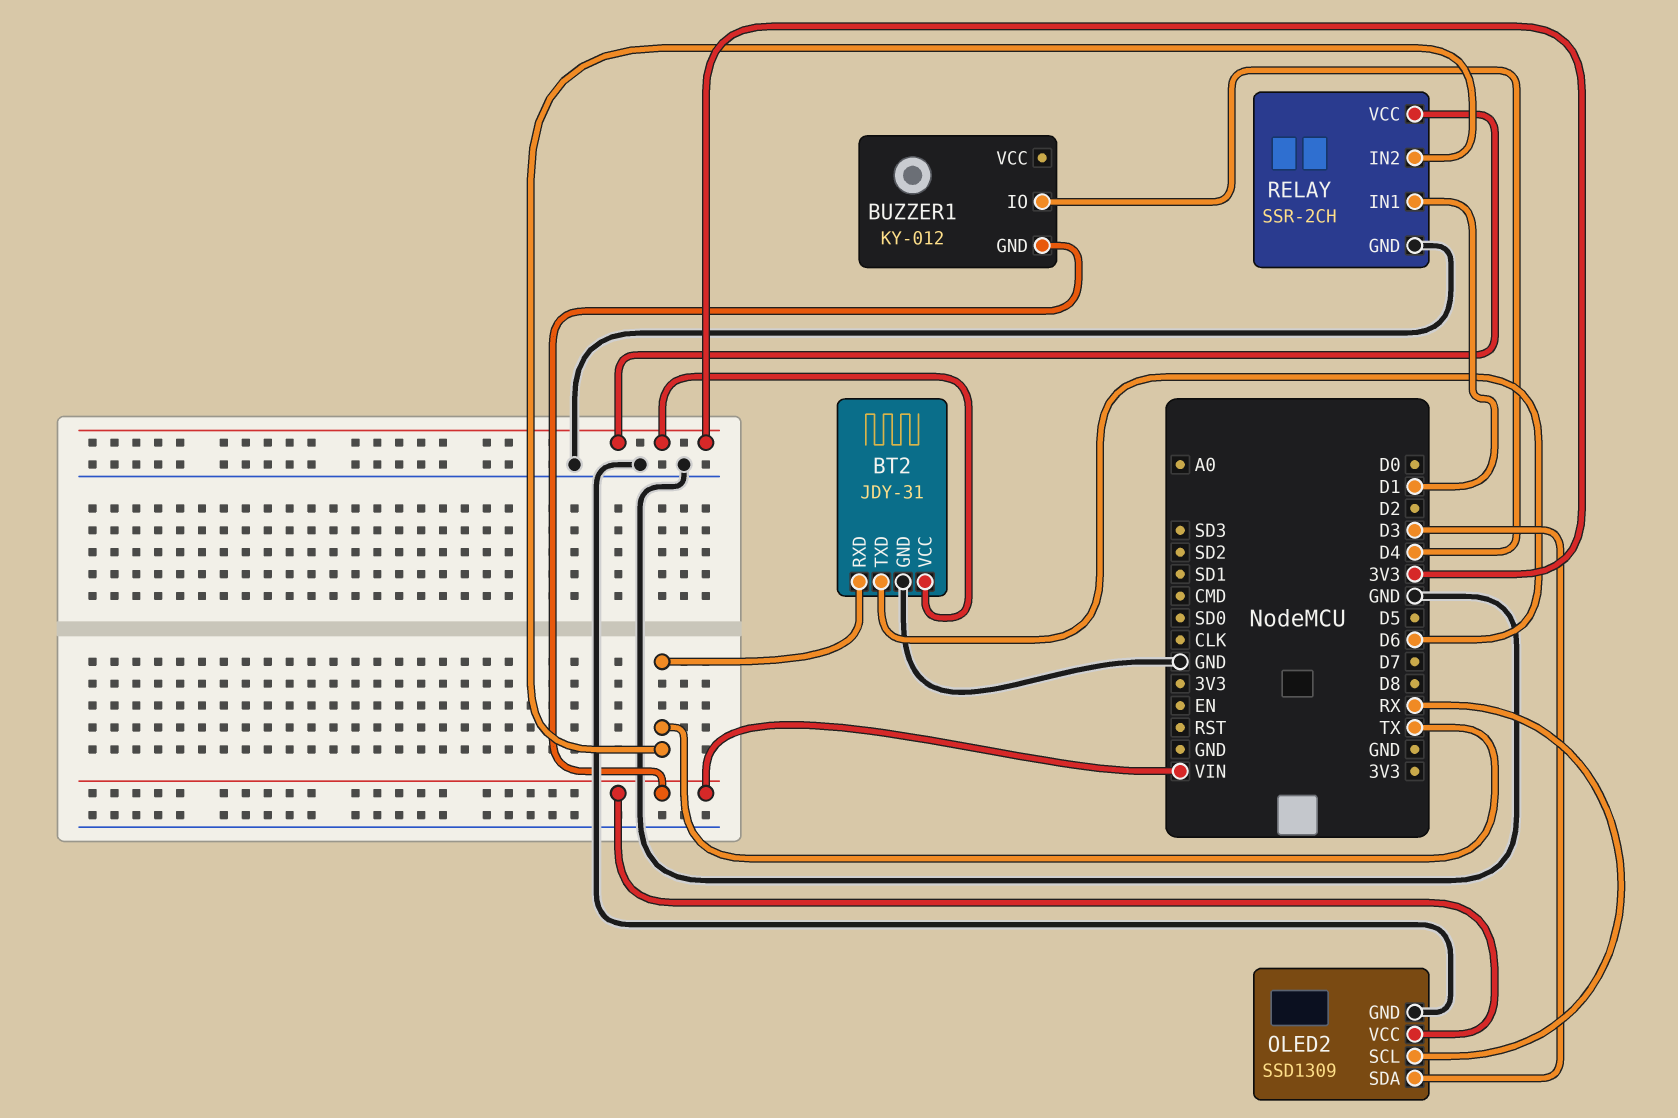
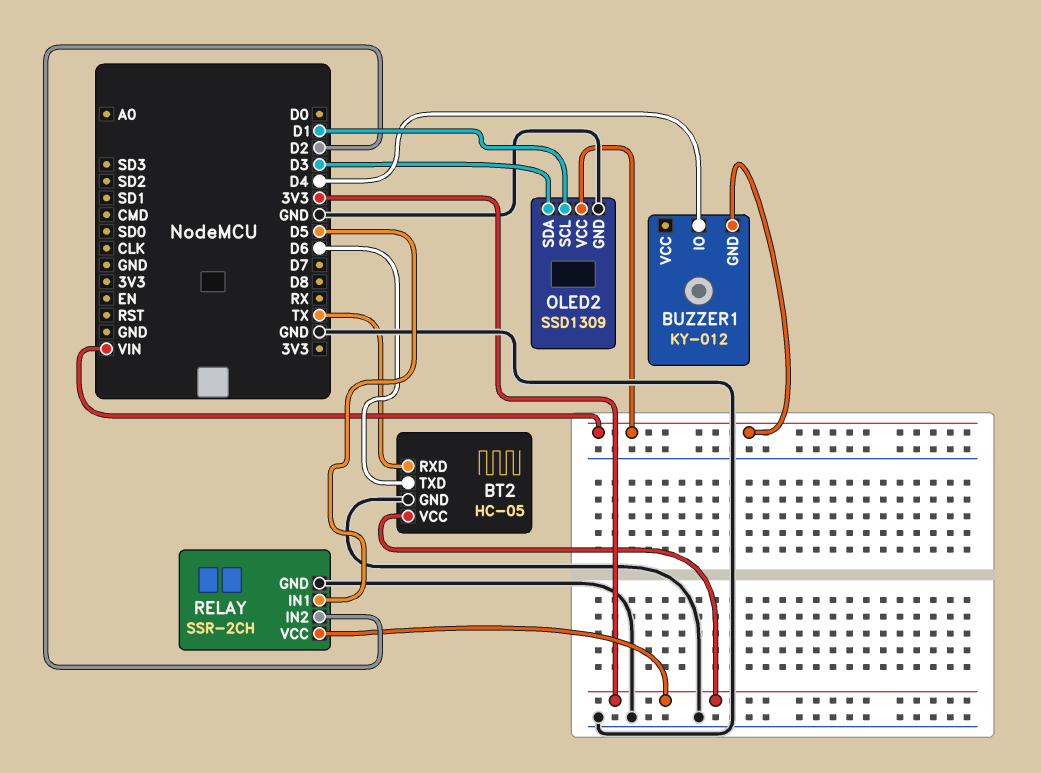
BT2: JDY-31 -> HC-05
OLED2 pin SCL: RX -> D1
RELAY pin IN1: D1 -> D5
RELAY pin IN2: TX -> D2

